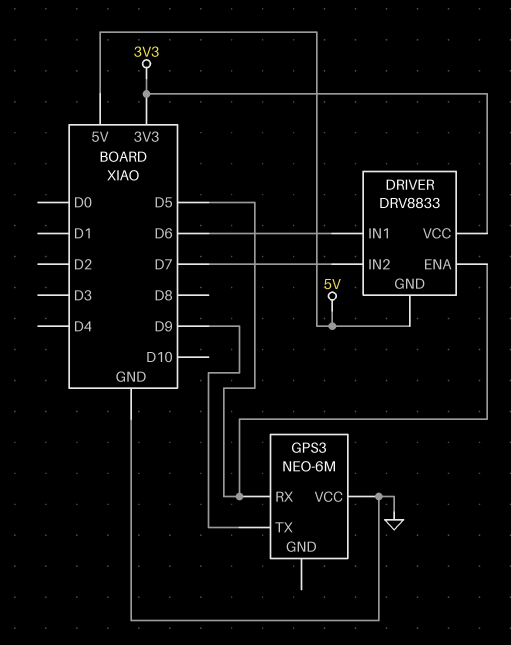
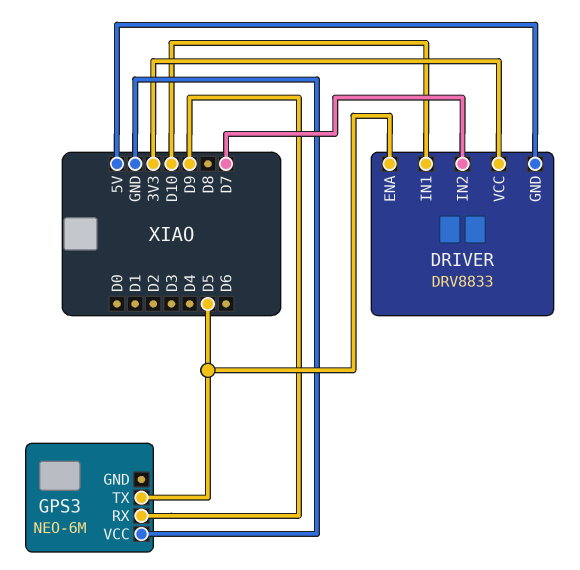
DRIVER pin IN1: D6 -> D10
GPS3 pin RX: D5 -> D9
GPS3 pin TX: D9 -> D5

